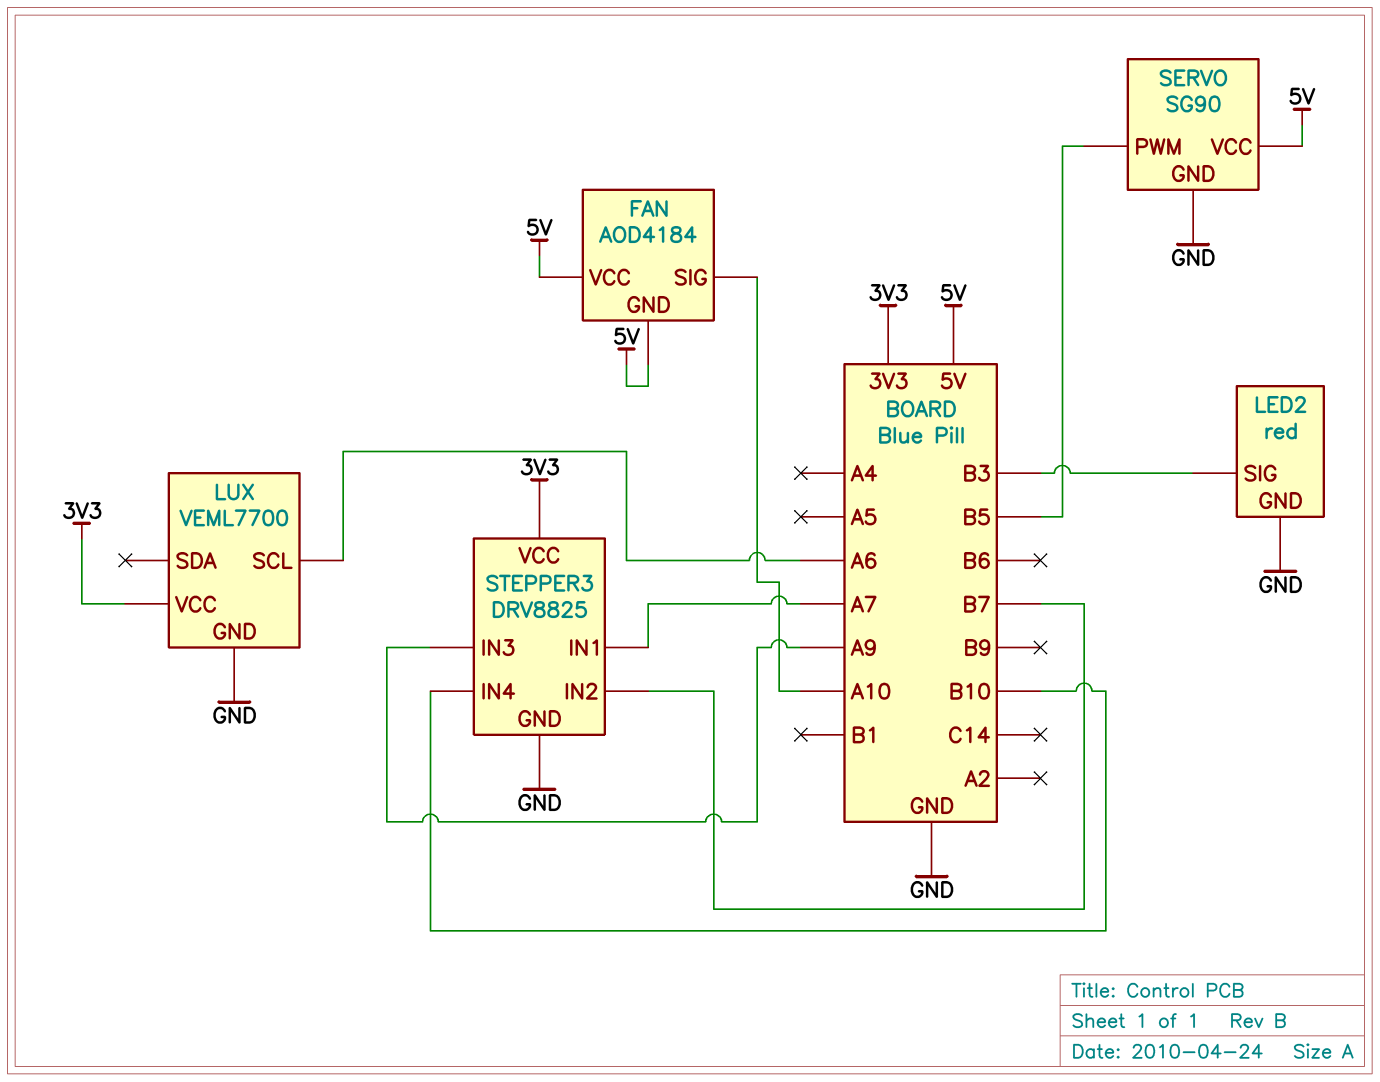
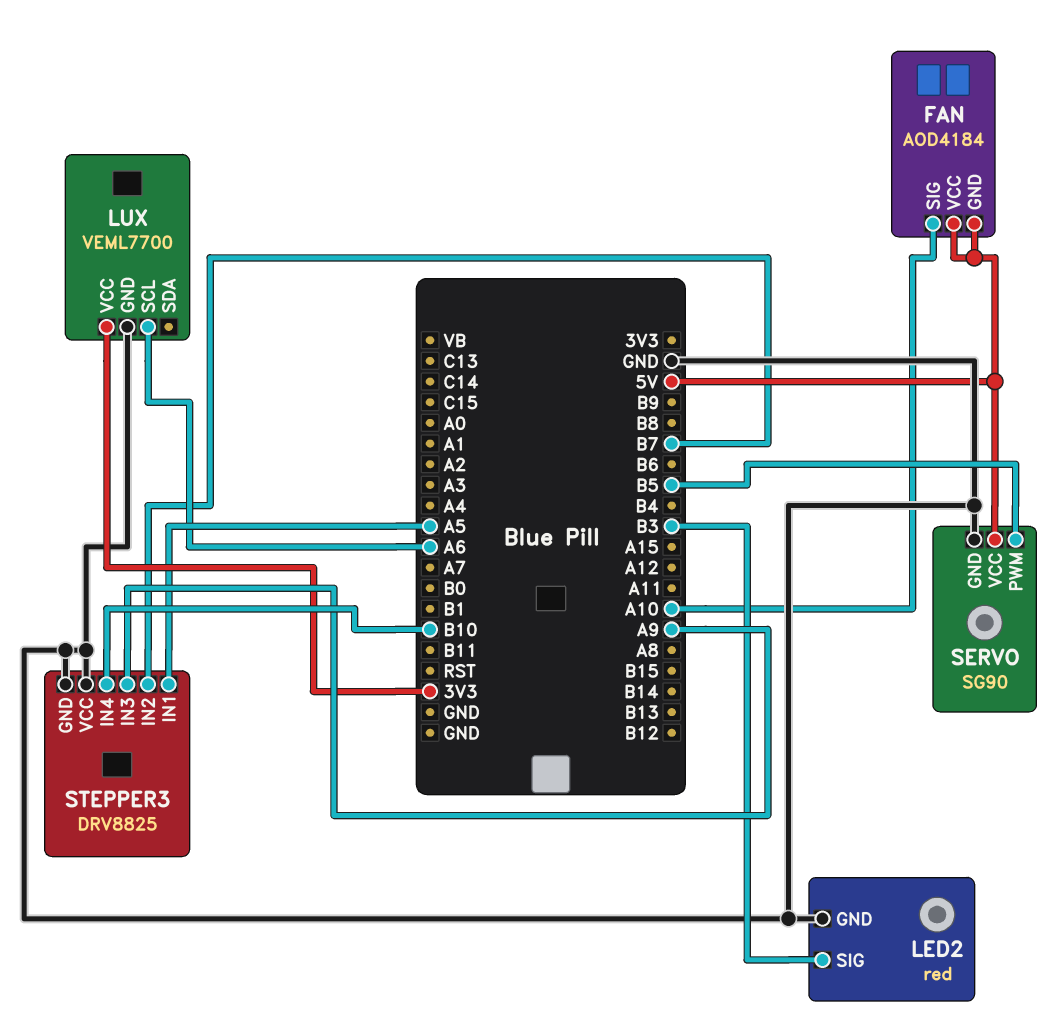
STEPPER3 pin IN1: A7 -> A5
STEPPER3 pin VCC: 3V3 -> GND

